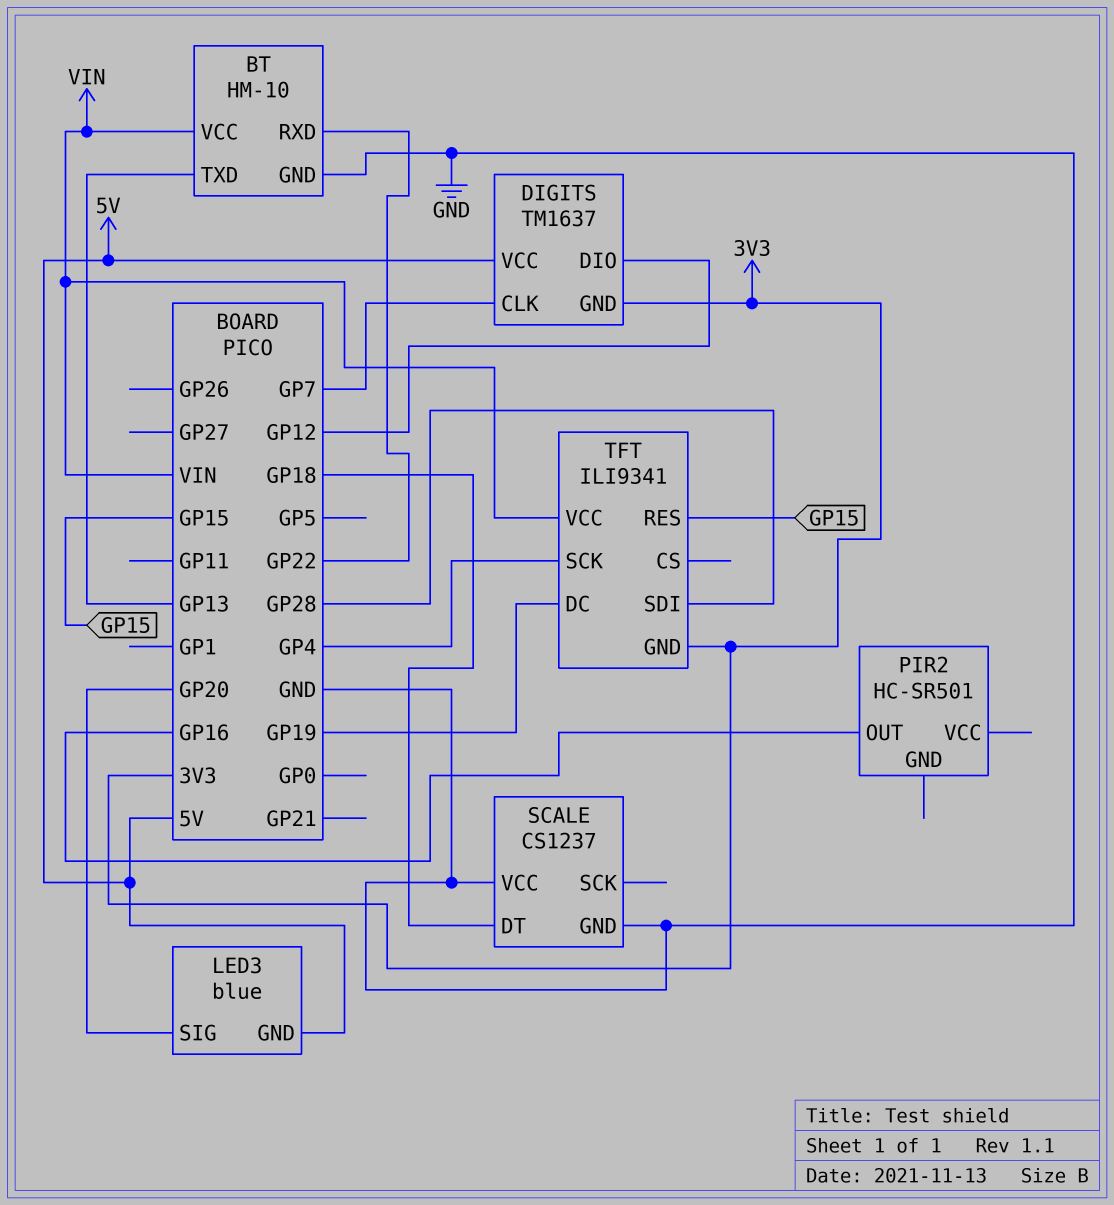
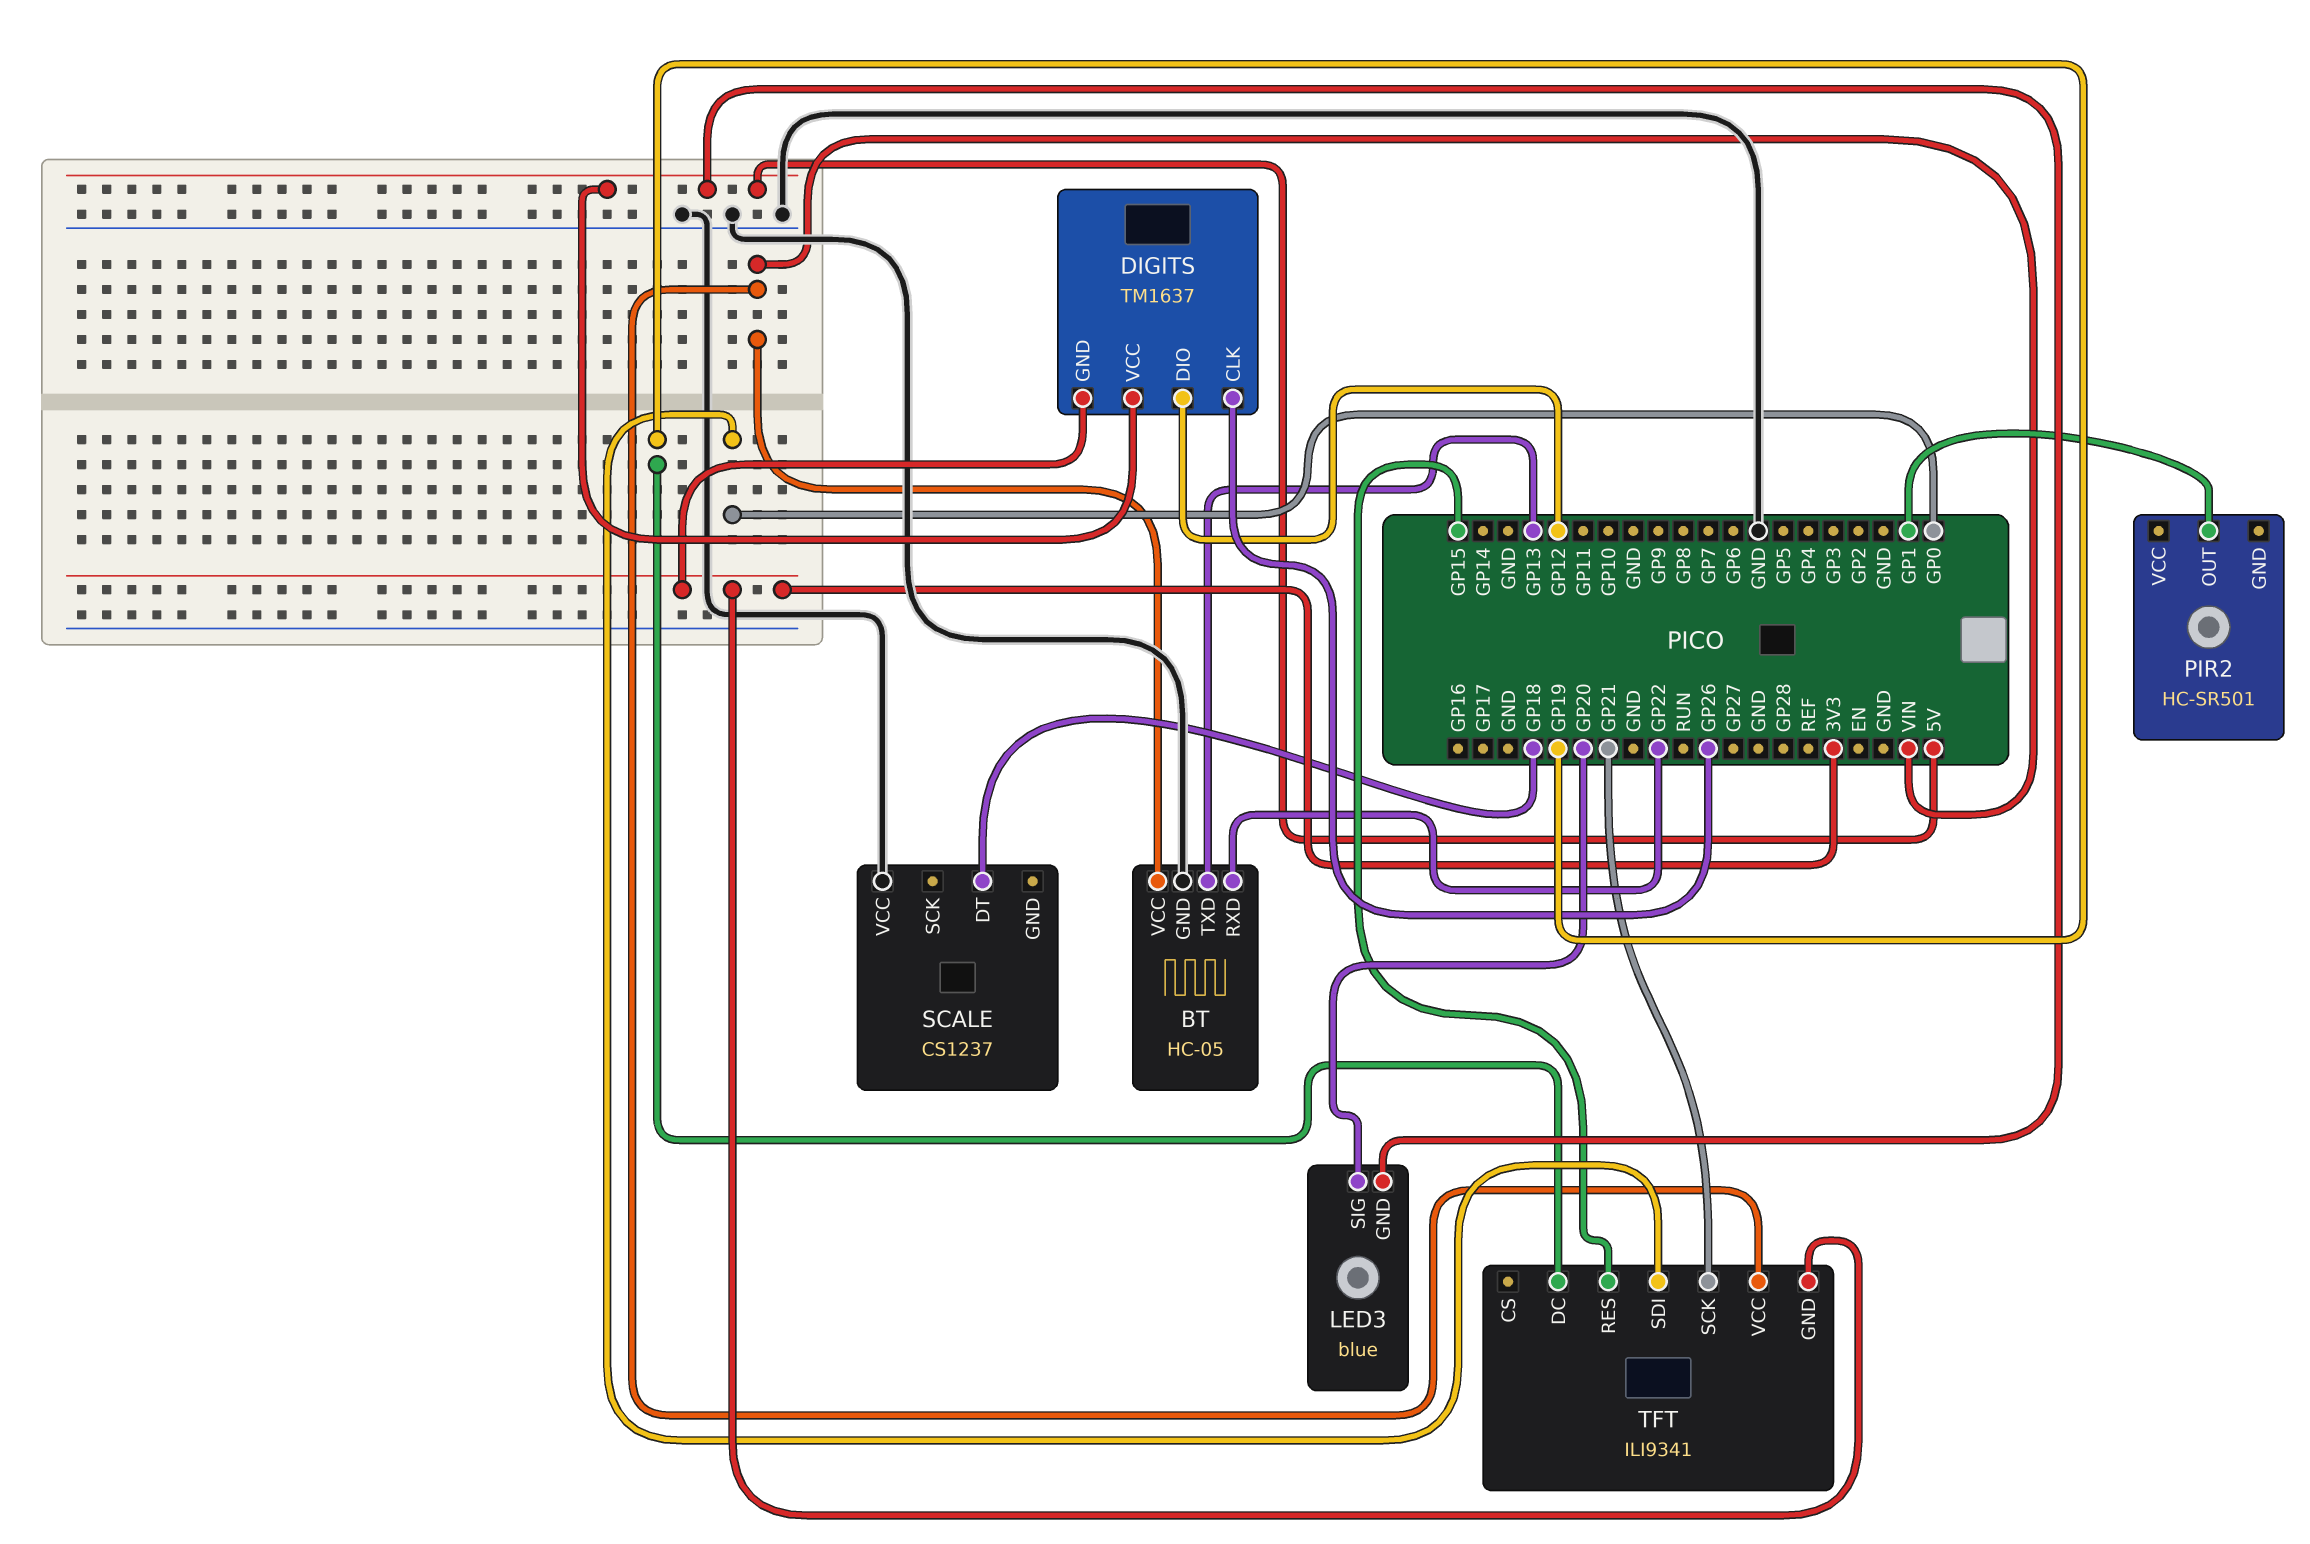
BT: HM-10 -> HC-05
DIGITS pin CLK: GP7 -> GP26
PIR2 pin OUT: GP16 -> GP1
SCALE pin GND: GND -> none
TFT pin SCK: GP4 -> GP21
TFT pin SDI: GP28 -> GP0

